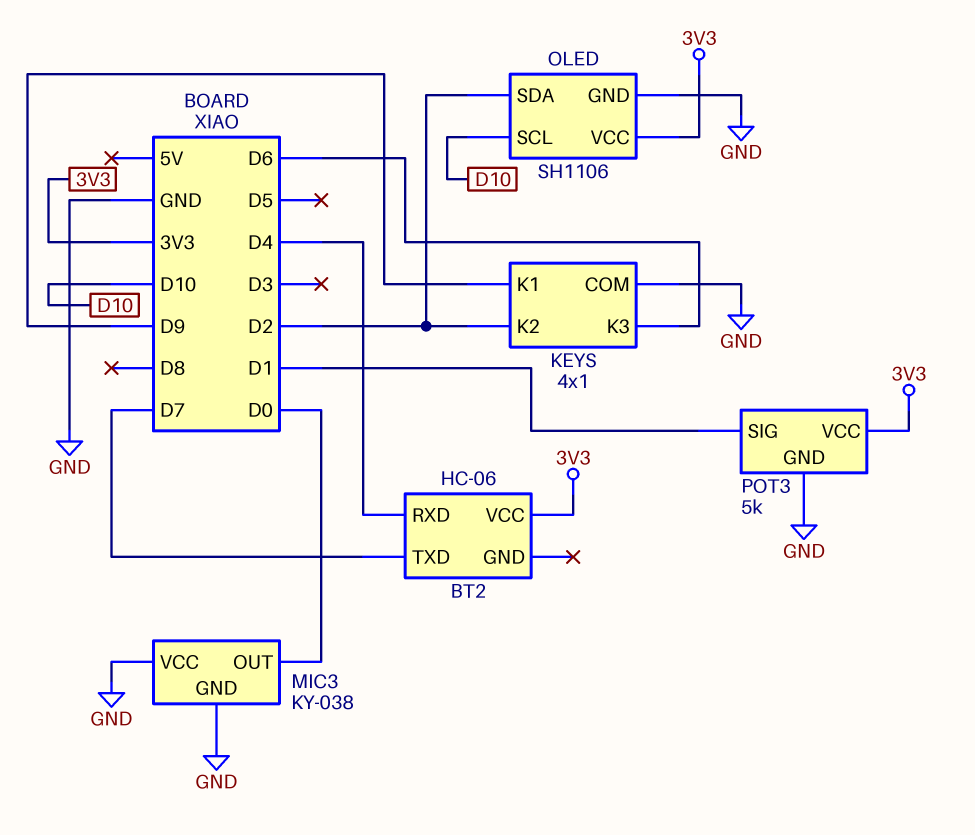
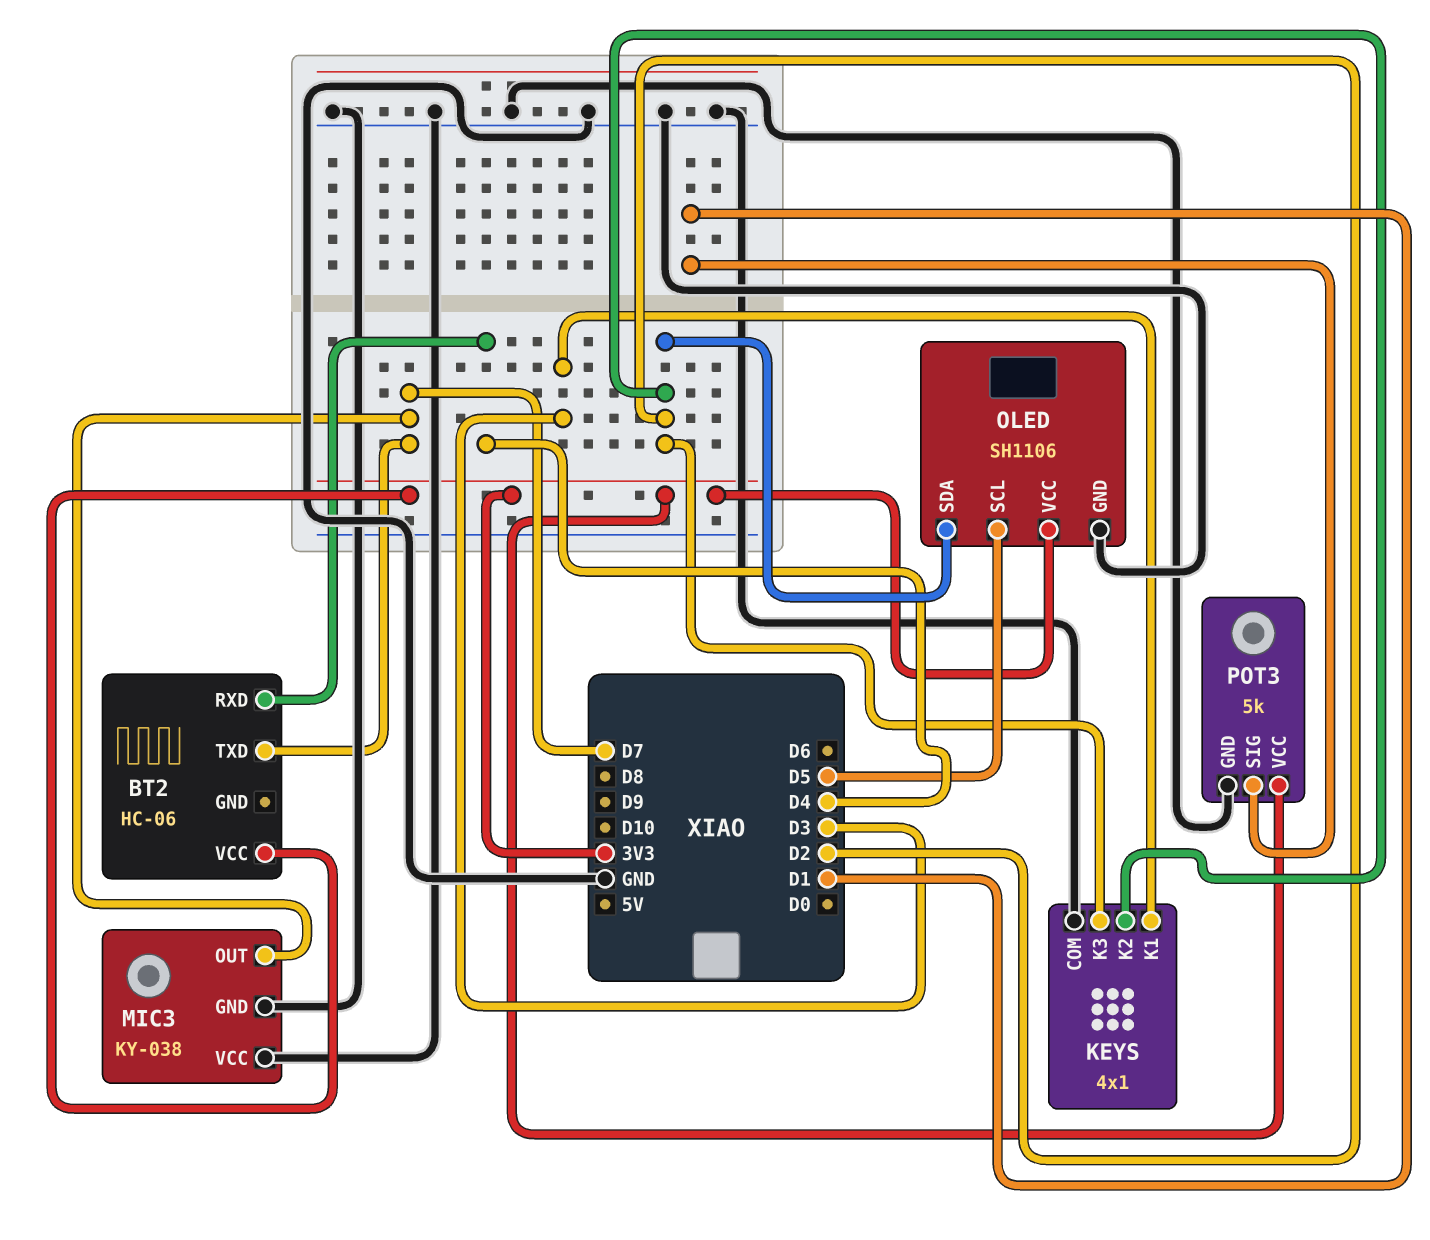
KEYS pin K1: D9 -> D3
KEYS pin K3: D6 -> D2
MIC3 pin OUT: D0 -> D7
OLED pin SCL: D10 -> D5

